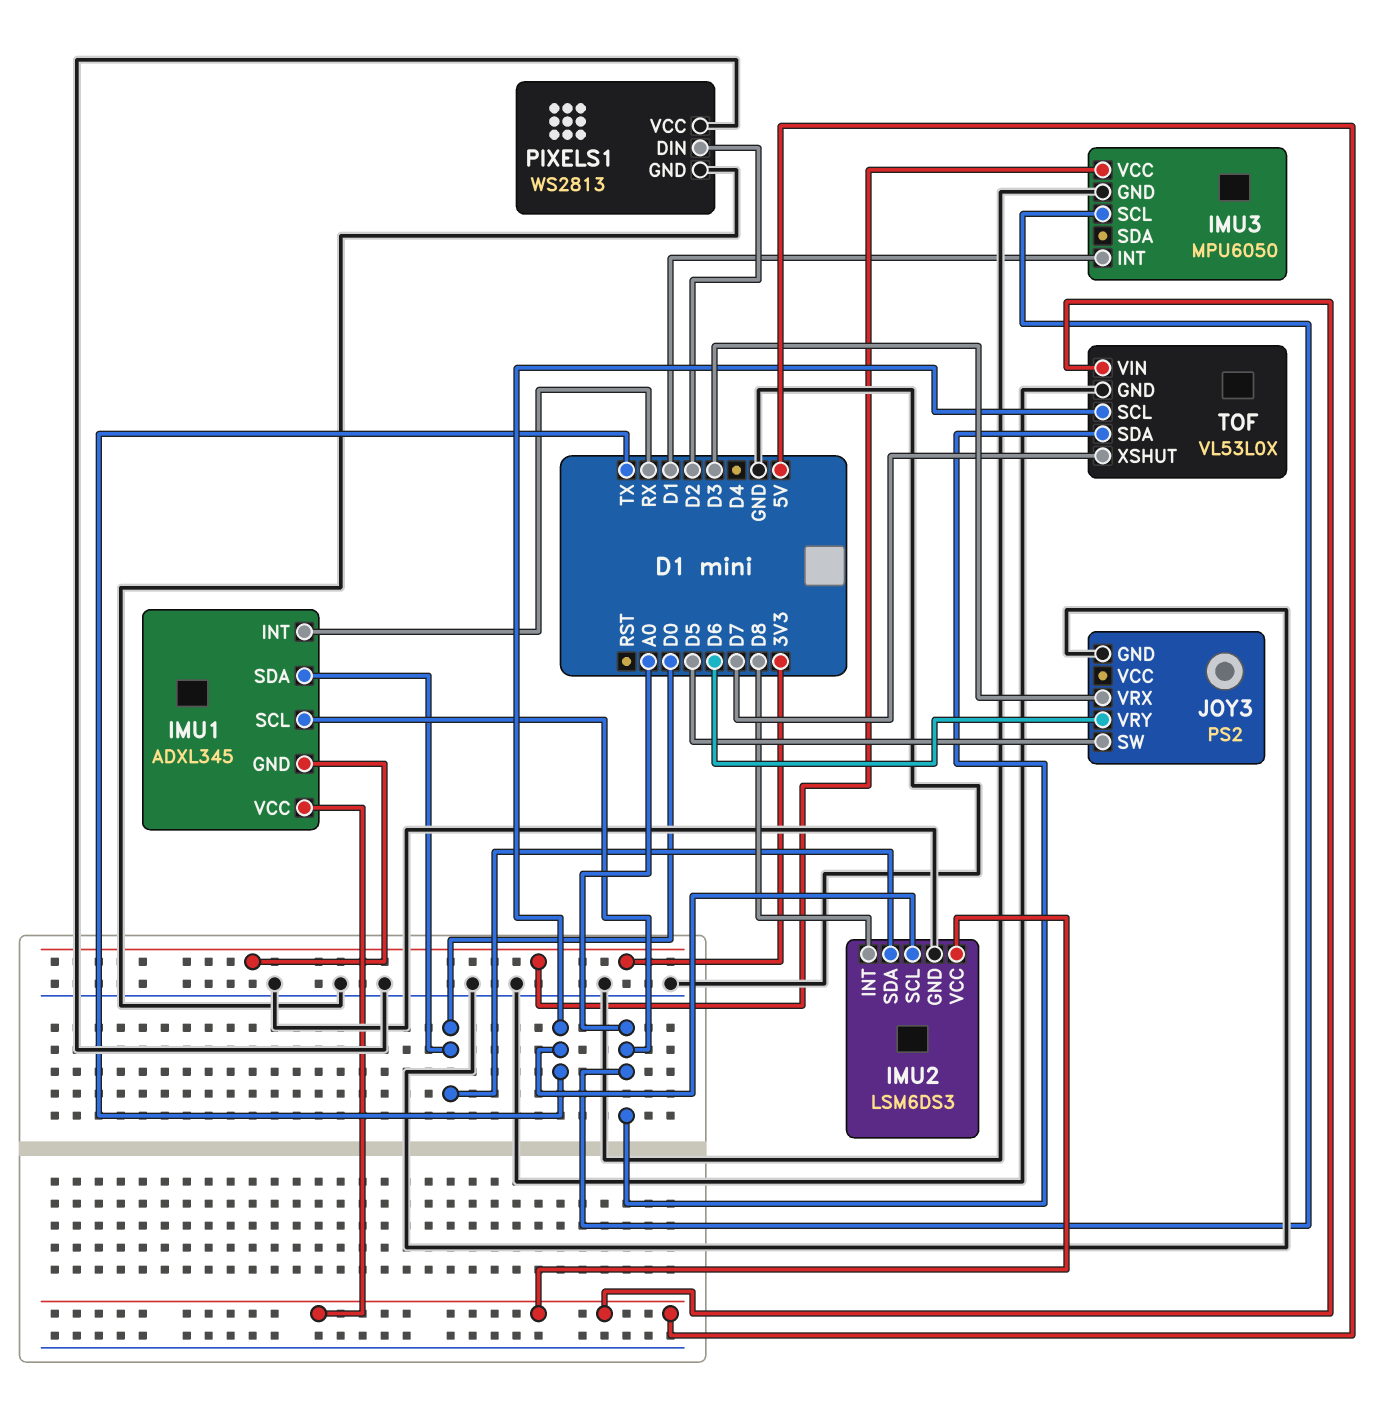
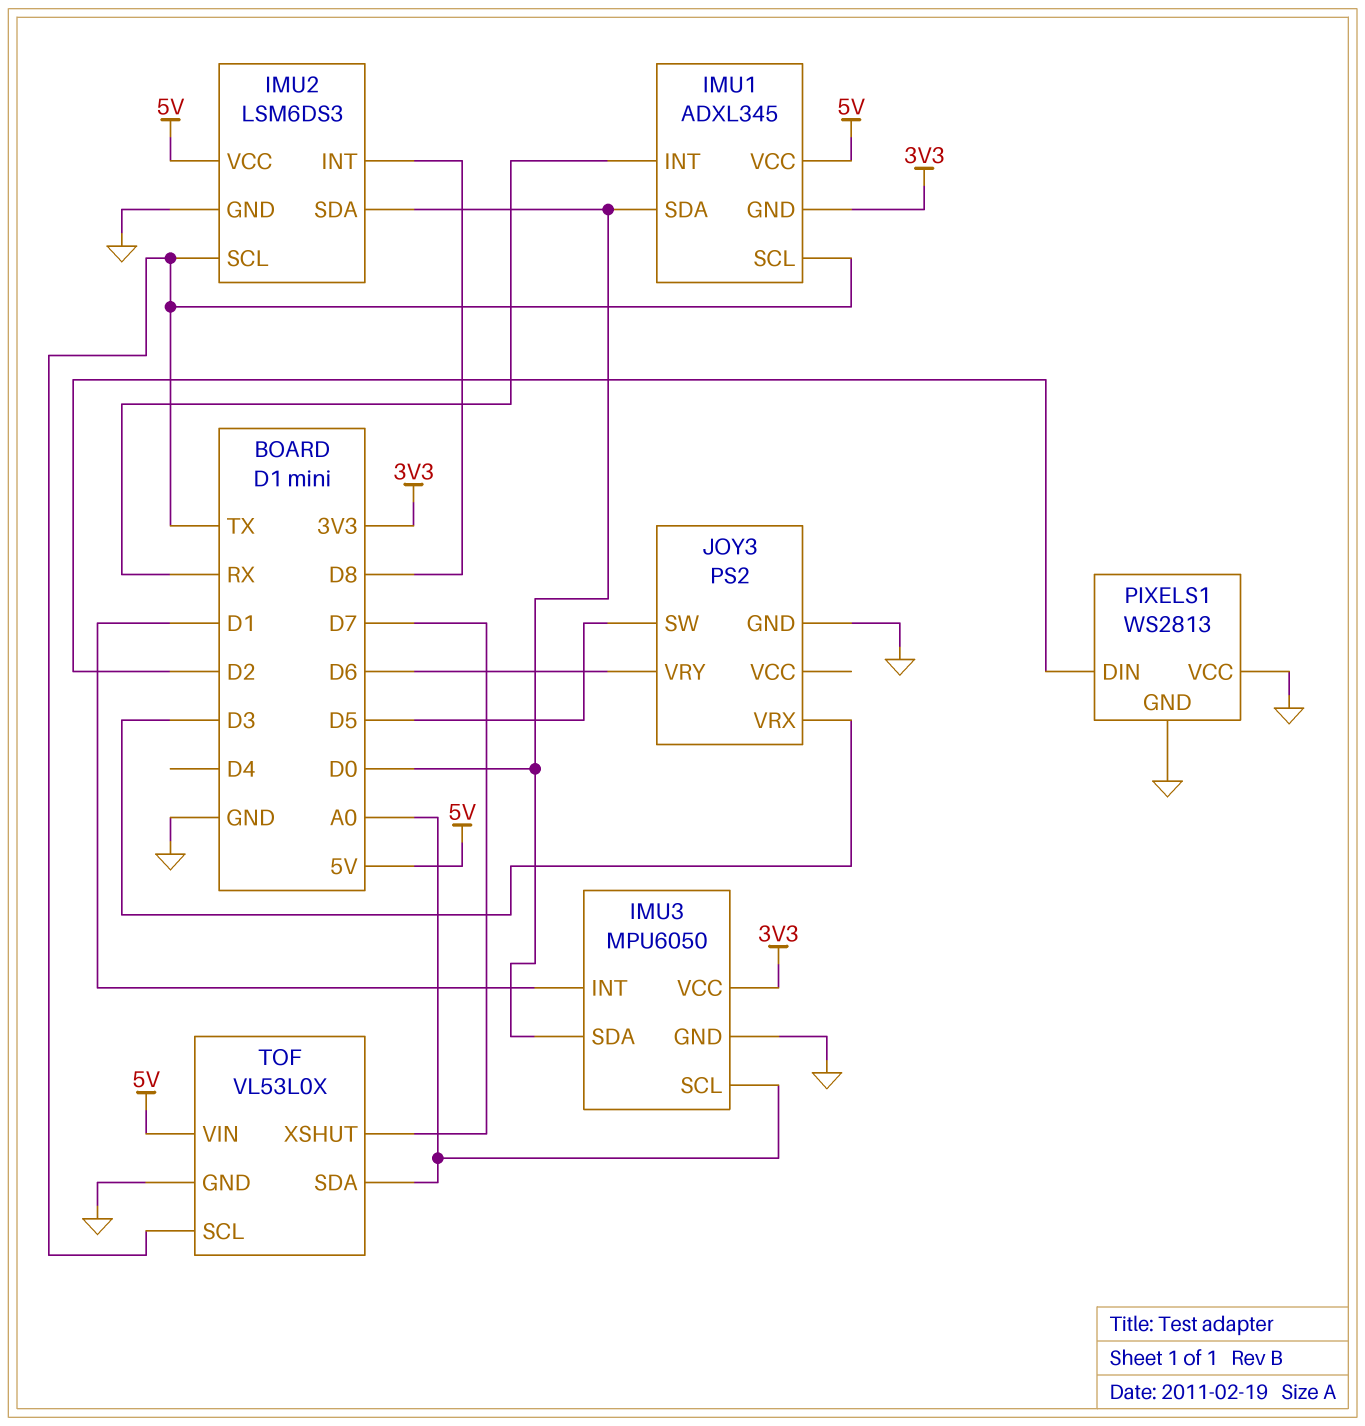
IMU1 pin SCL: A0 -> TX
IMU3 pin SDA: none -> D0

